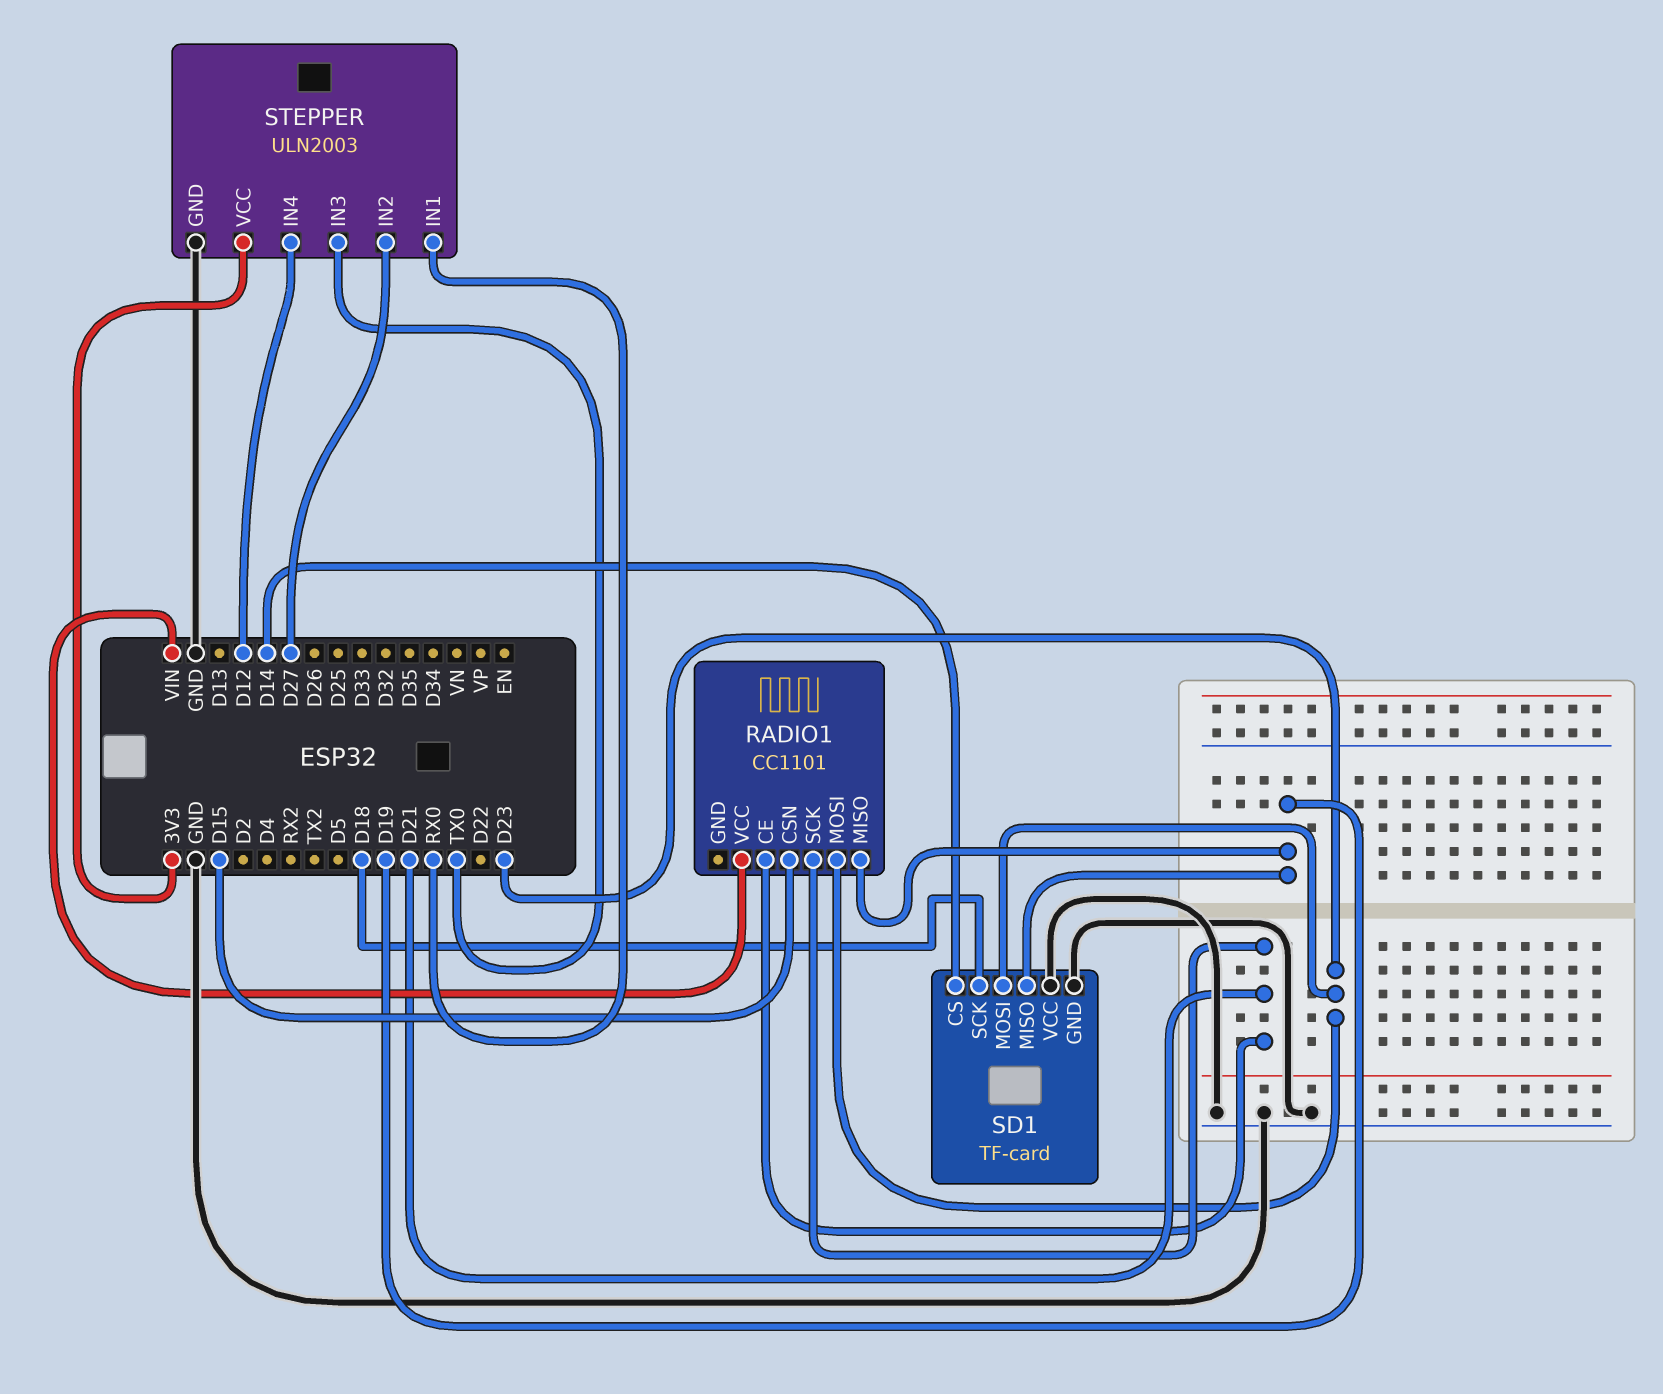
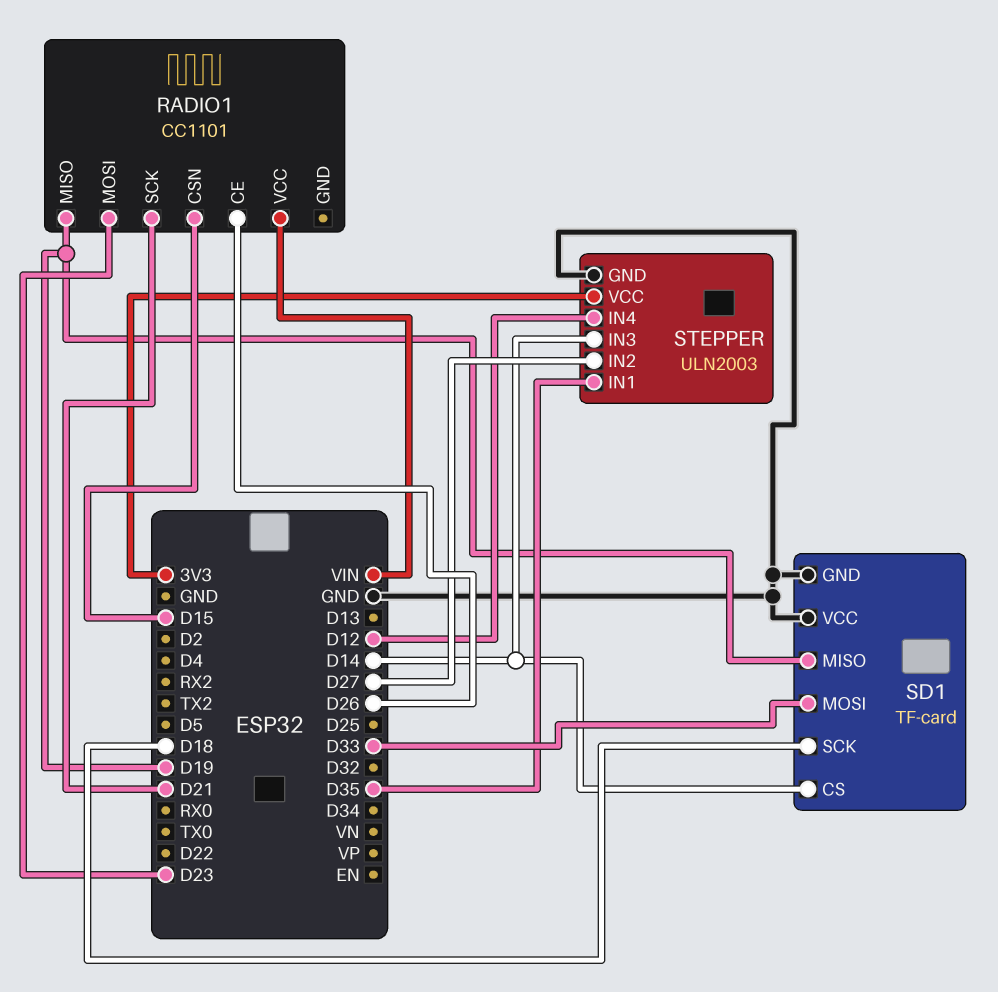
RADIO1 pin CE: D21 -> D26
SD1 pin MOSI: D23 -> D33
STEPPER pin IN1: RX0 -> D35
STEPPER pin IN3: TX0 -> D14

